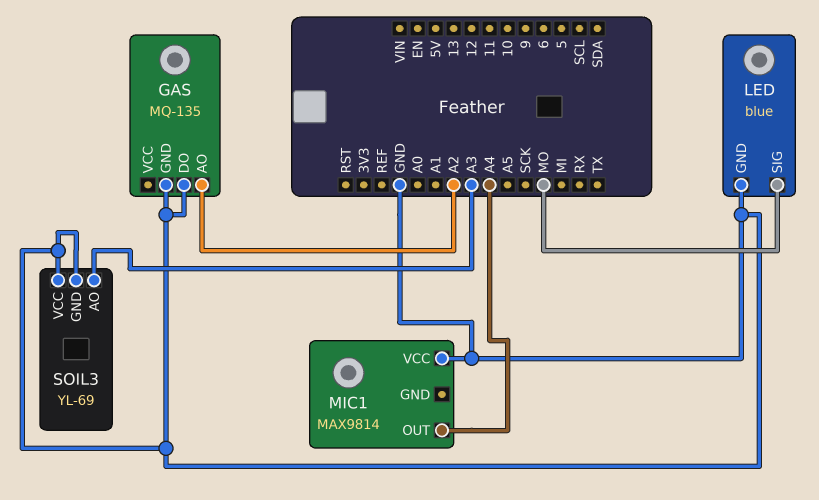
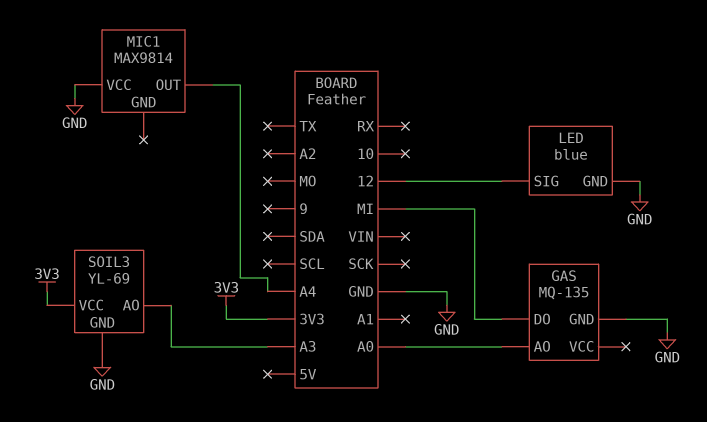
GAS pin AO: A2 -> A0
GAS pin DO: GND -> MI
LED pin SIG: MO -> 12
SOIL3 pin VCC: GND -> 3V3

